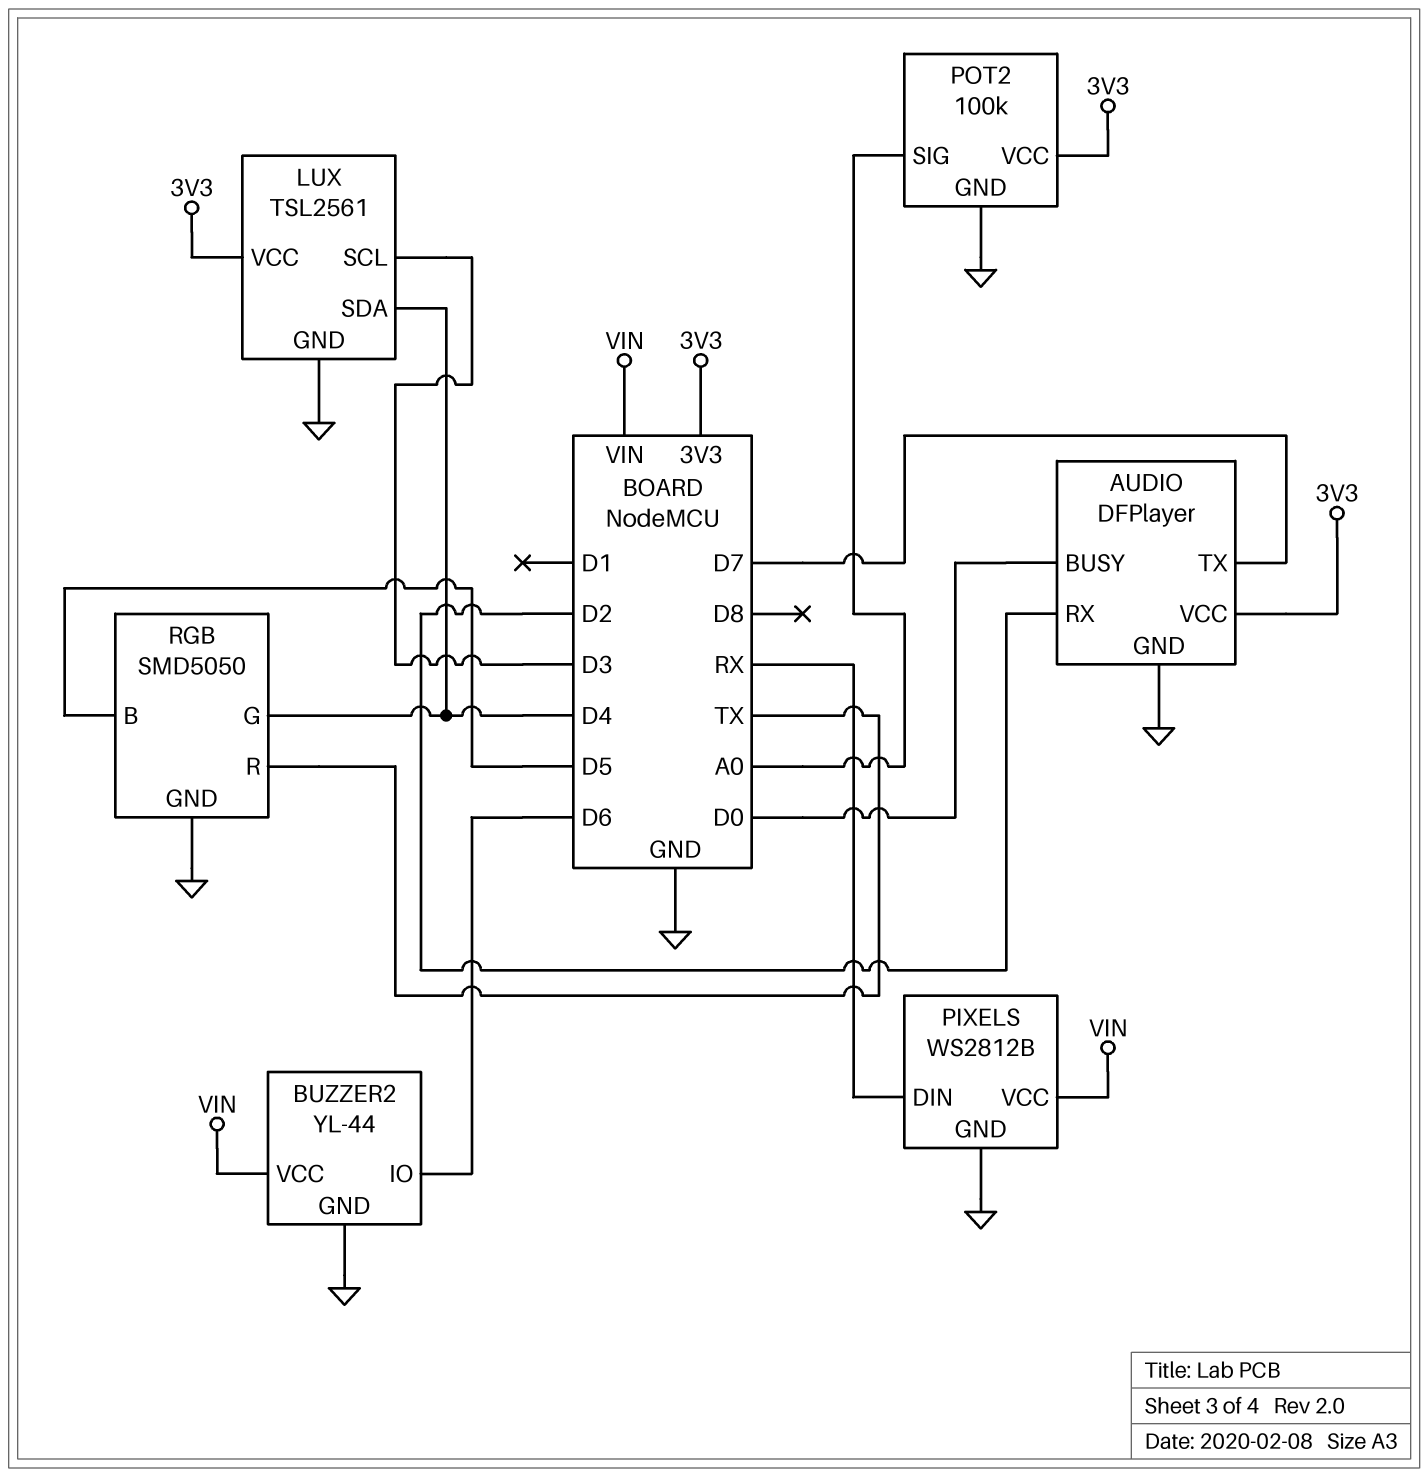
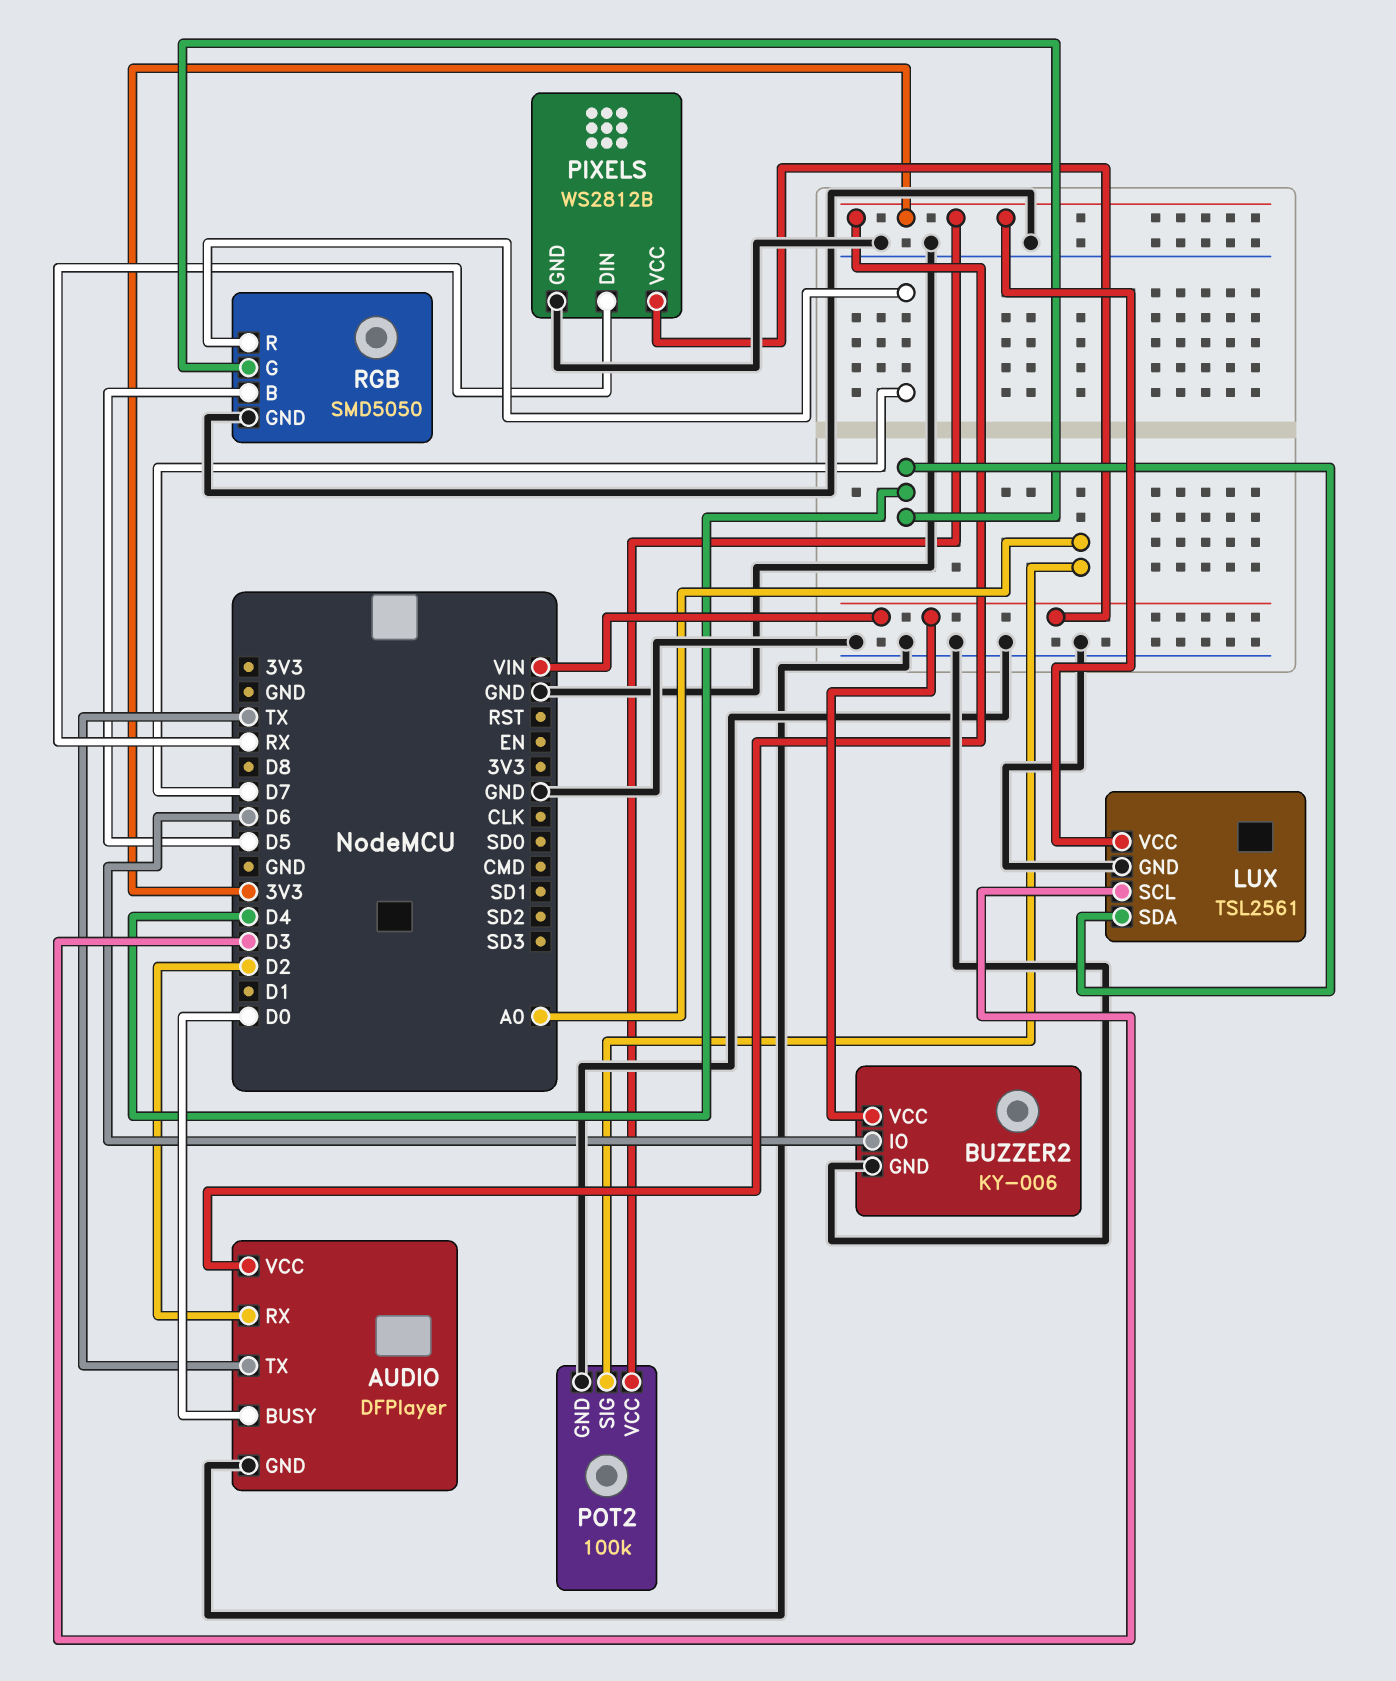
AUDIO pin TX: D7 -> TX
BUZZER2: YL-44 -> KY-006
RGB pin R: TX -> D7

